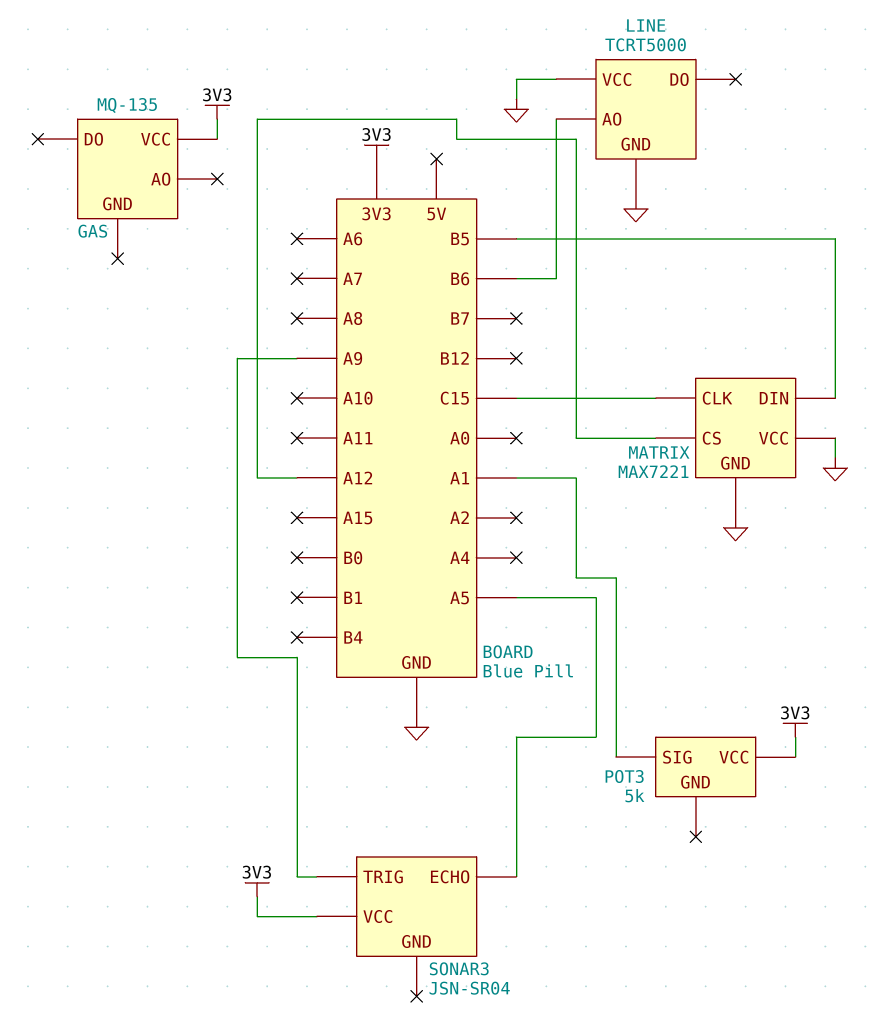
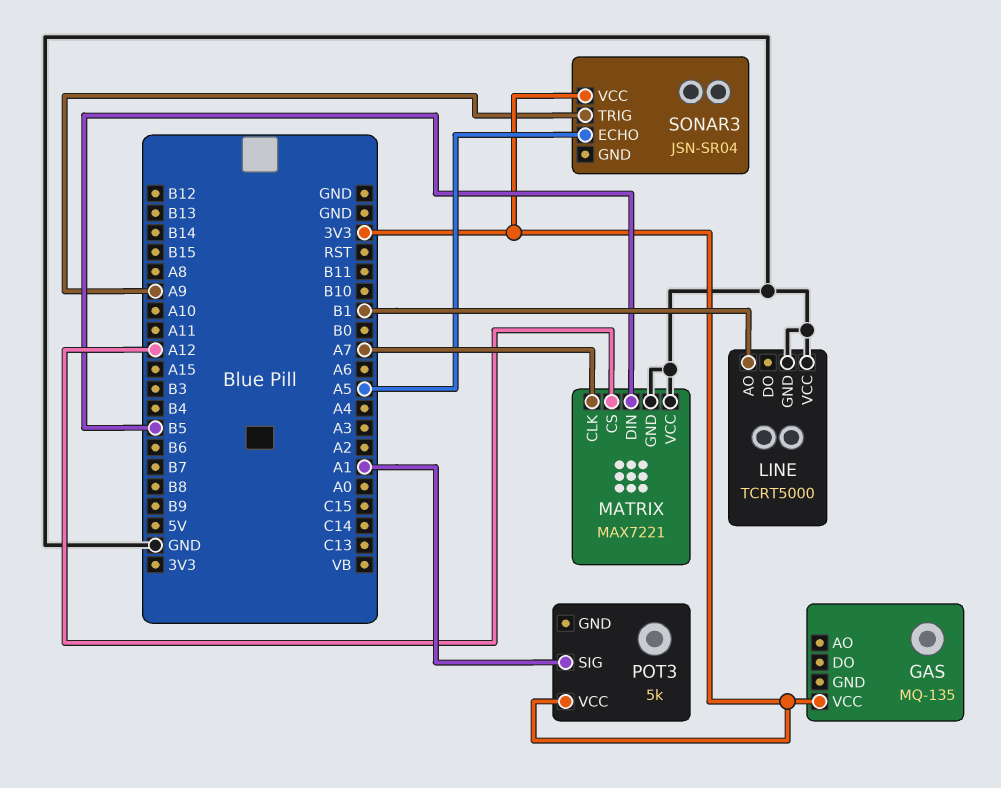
LINE pin AO: B6 -> B1
MATRIX pin CLK: C15 -> A7

